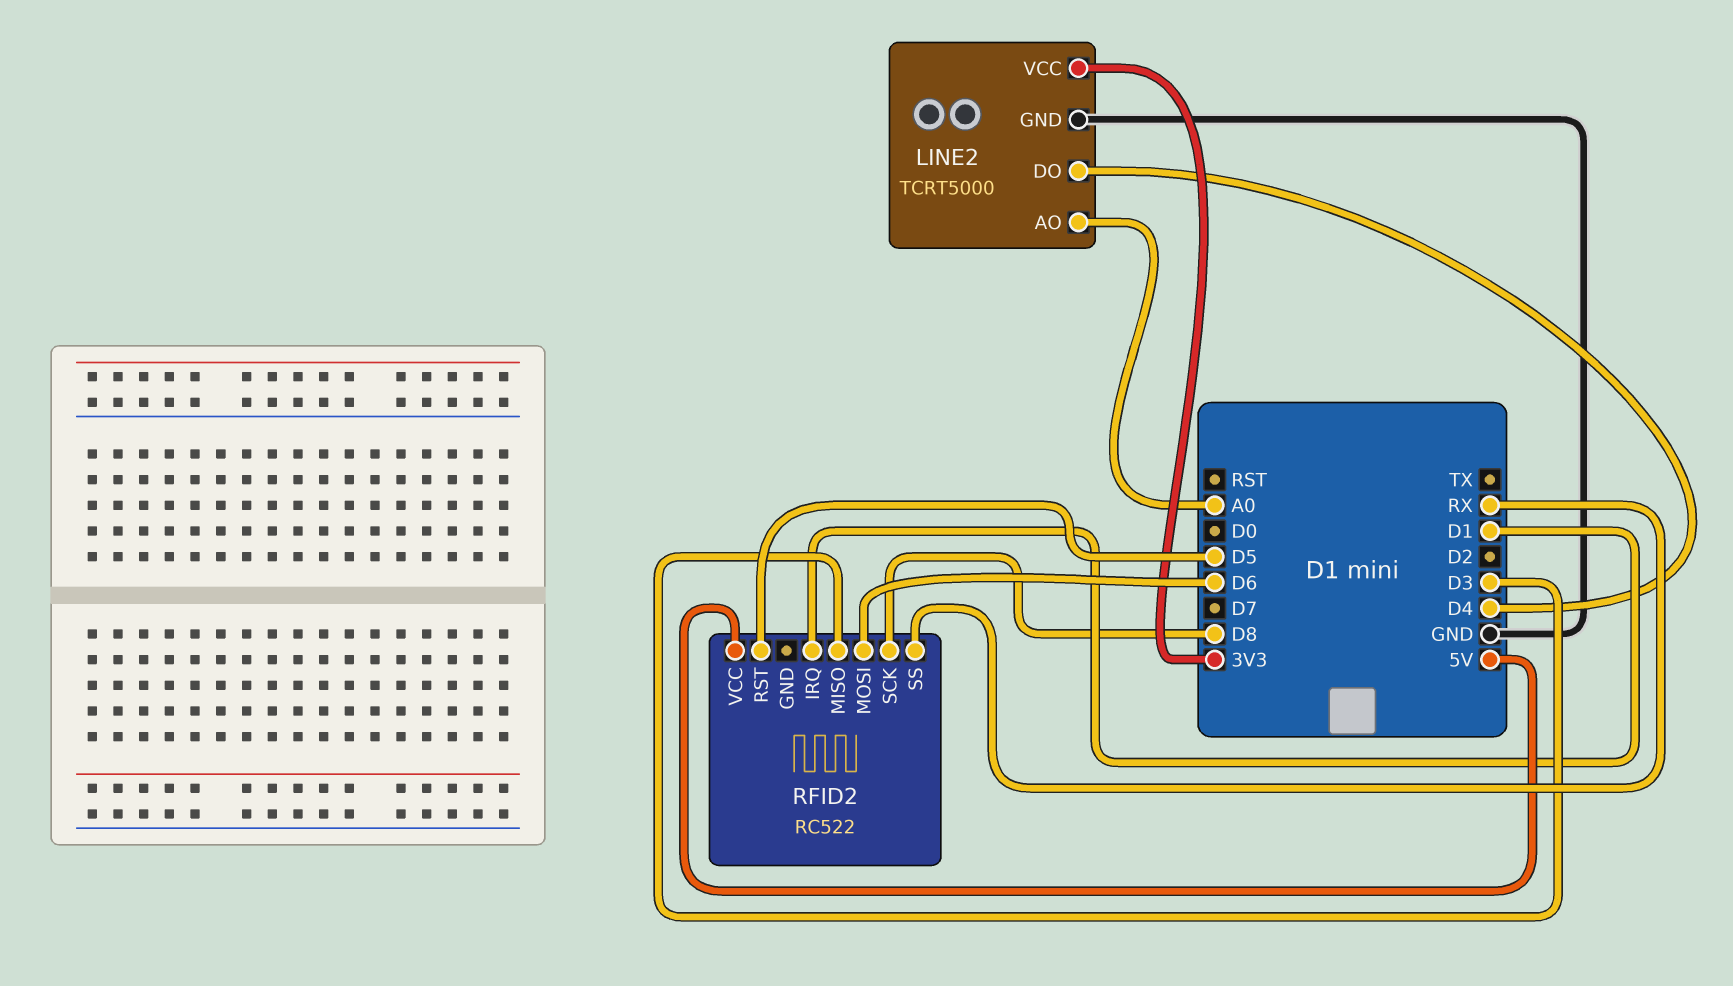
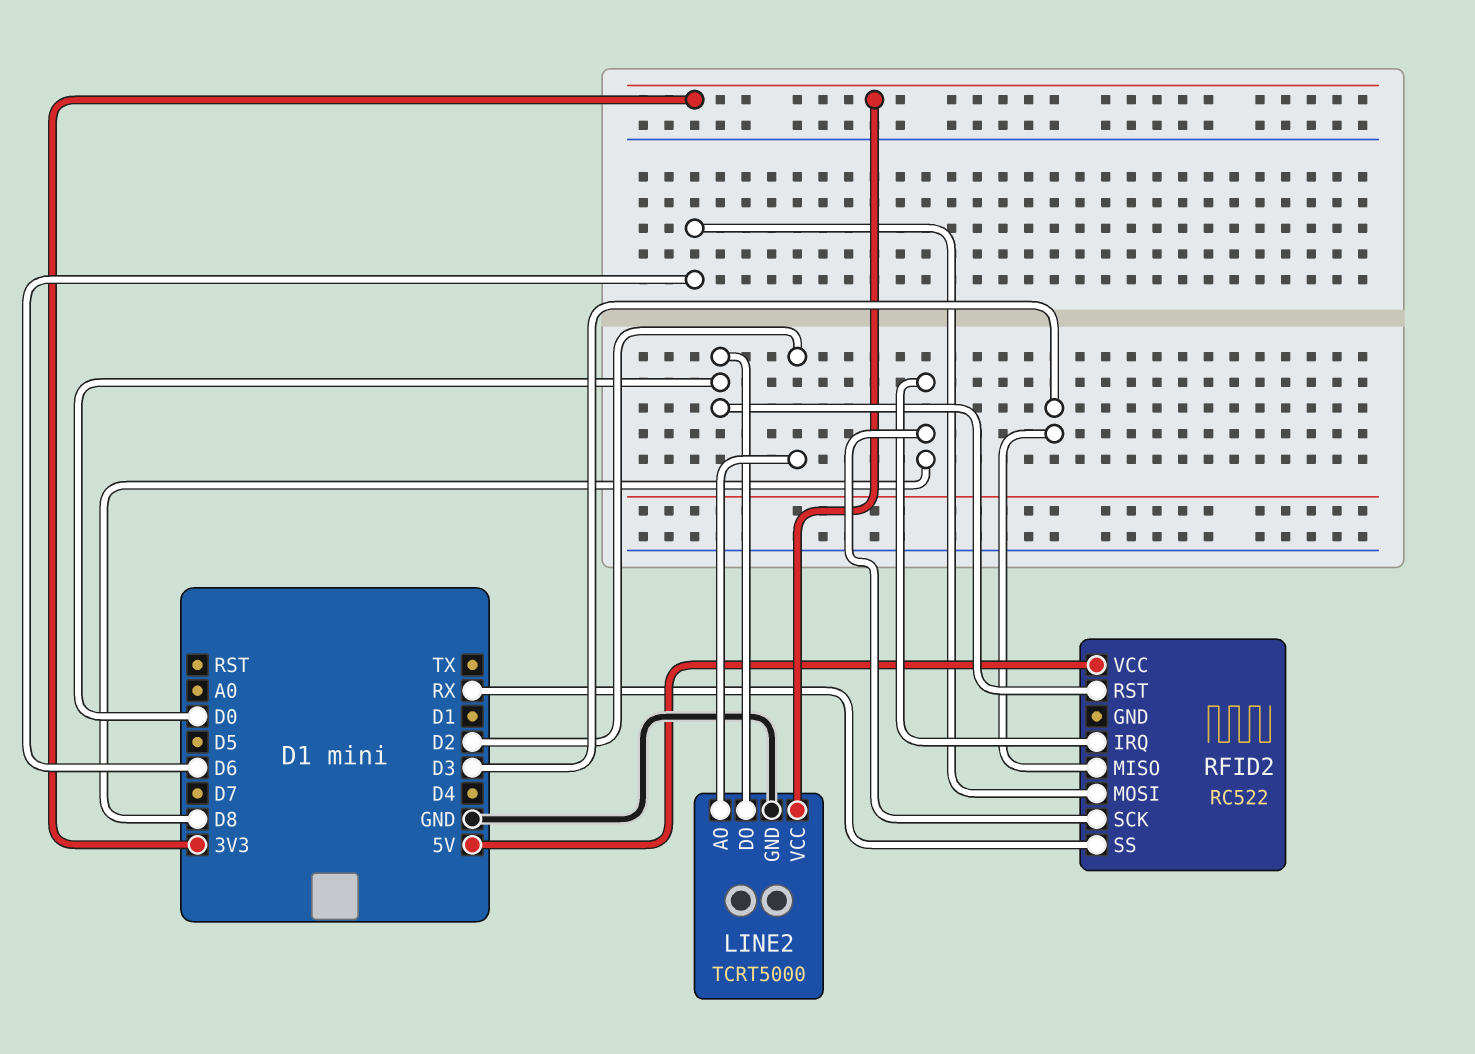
LINE2 pin AO: A0 -> D2
LINE2 pin DO: D4 -> D0
RFID2 pin IRQ: D1 -> D8
RFID2 pin RST: D5 -> D0

